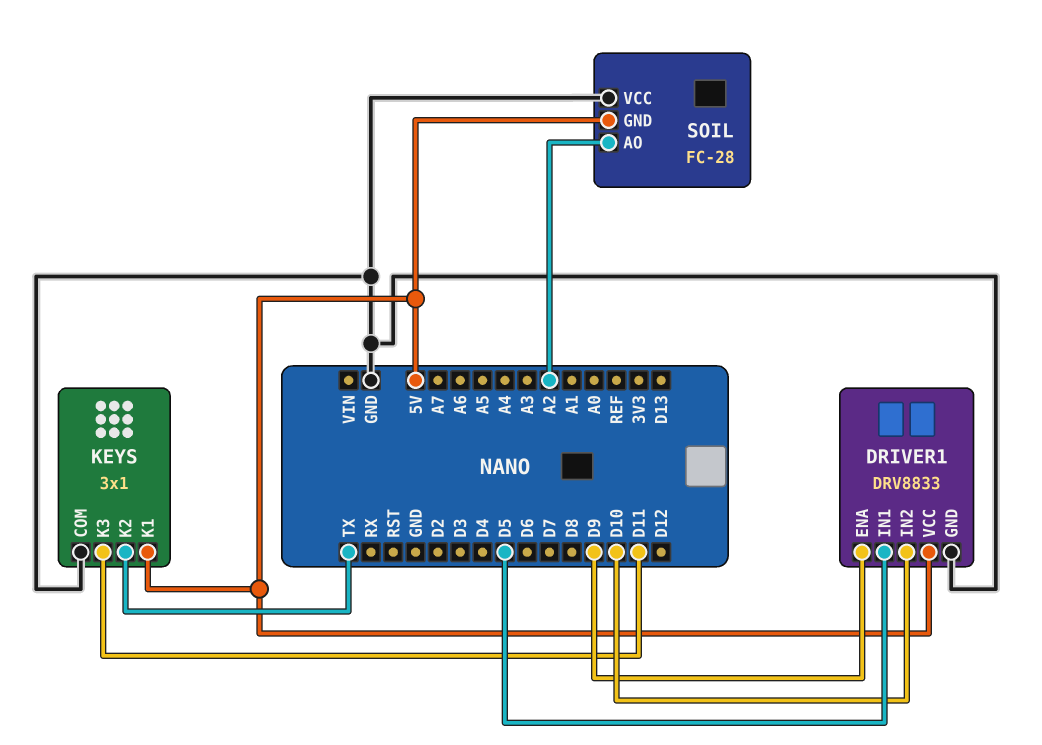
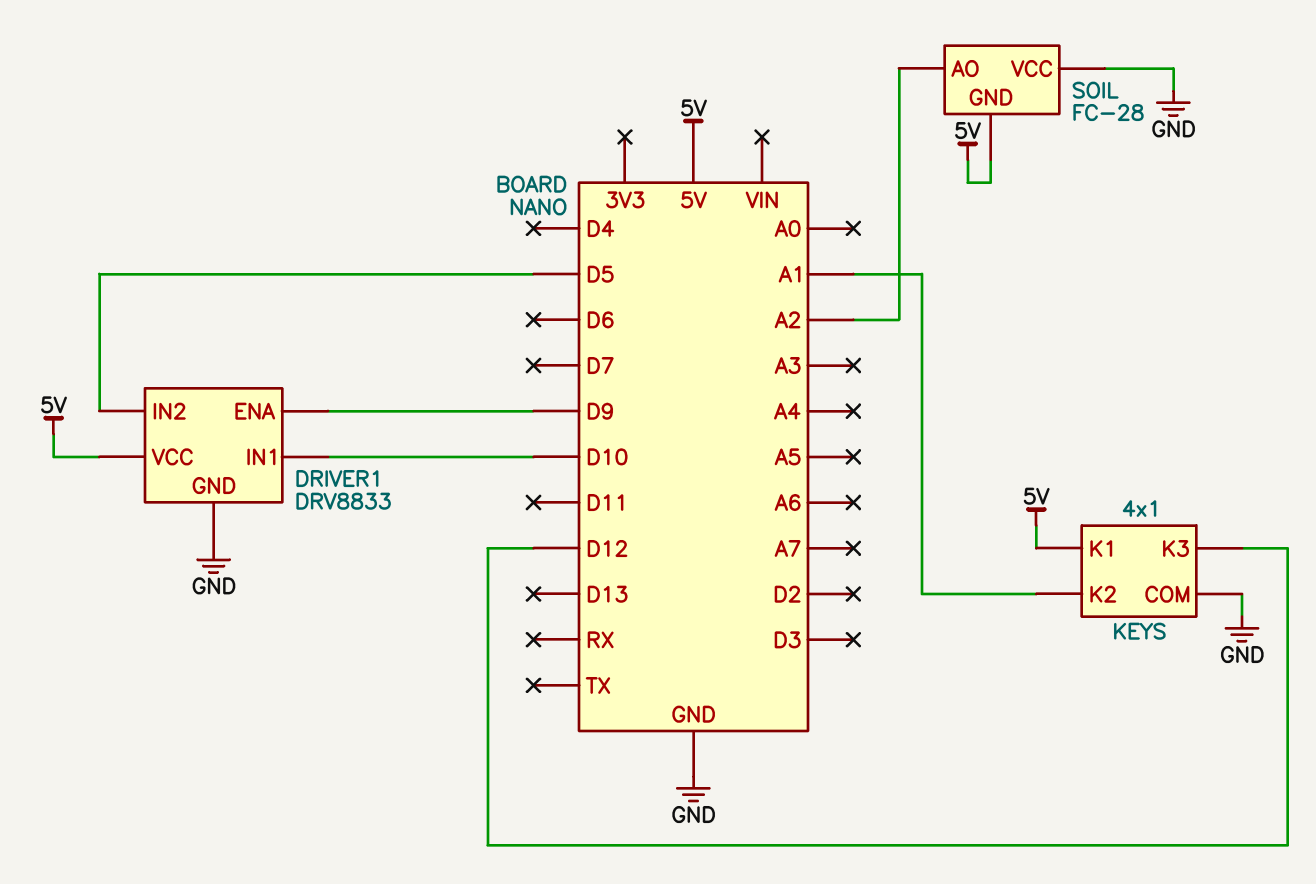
DRIVER1 pin IN1: D5 -> D10
DRIVER1 pin IN2: D10 -> D5
KEYS: 3x1 -> 4x1
KEYS pin K2: TX -> A1
KEYS pin K3: D11 -> D12

